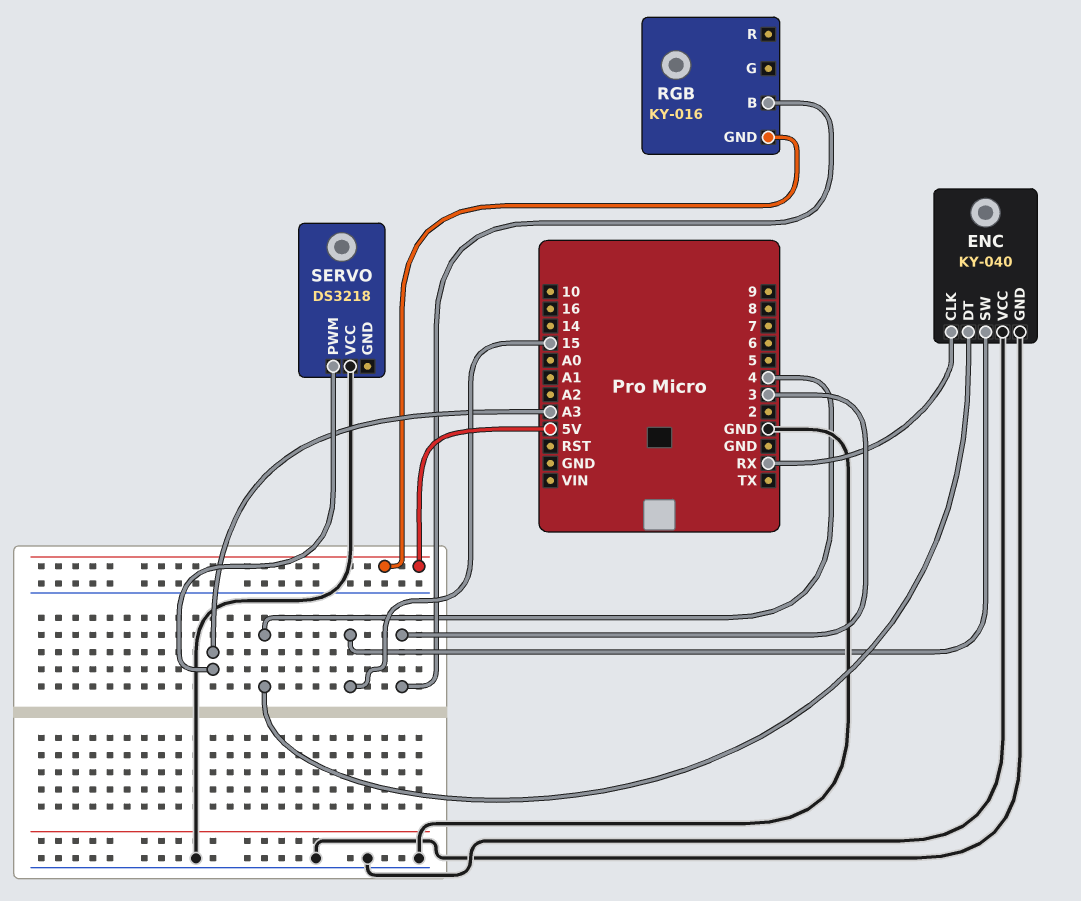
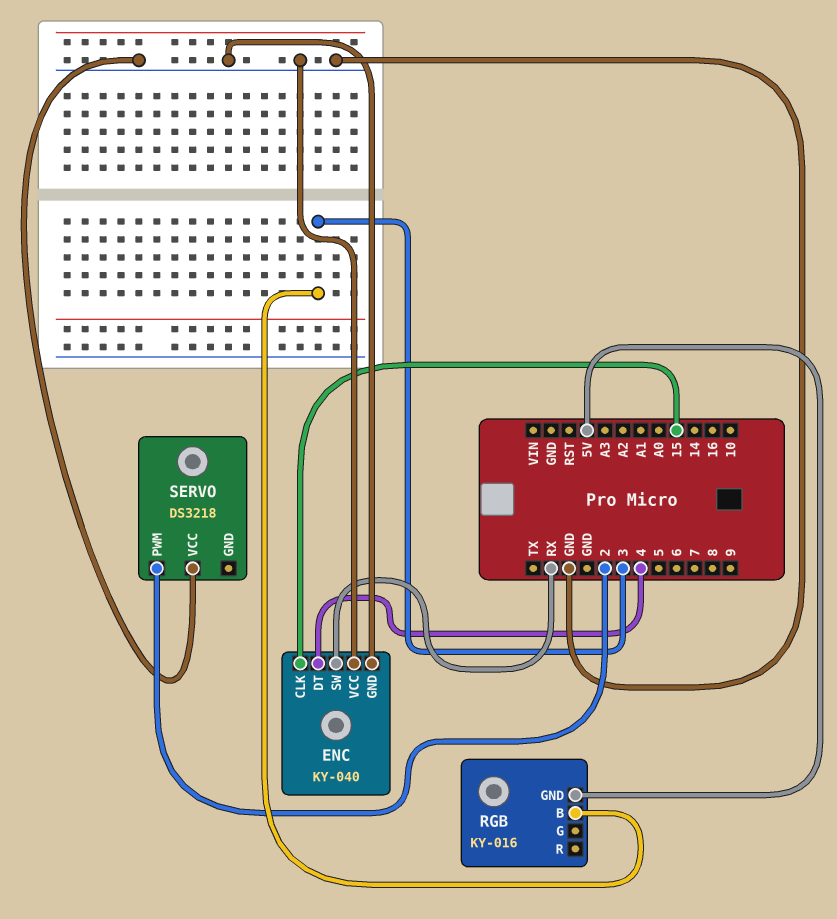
ENC pin CLK: RX -> 15
ENC pin SW: 15 -> RX
SERVO pin PWM: A3 -> 2

